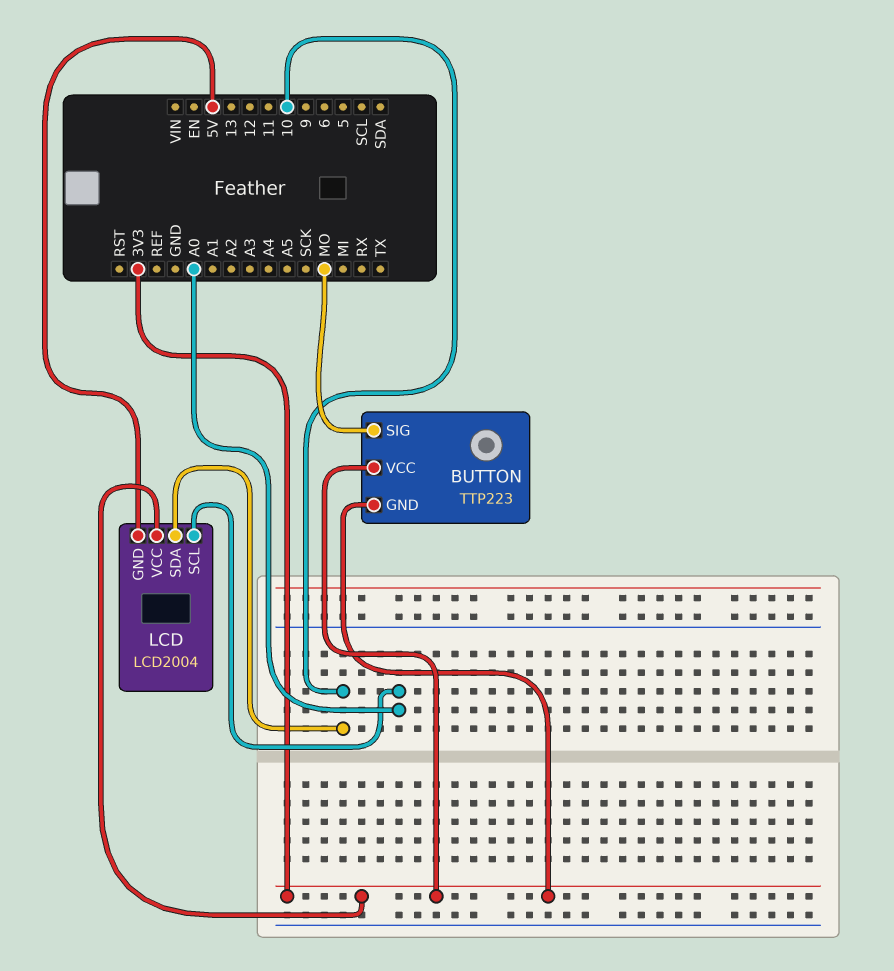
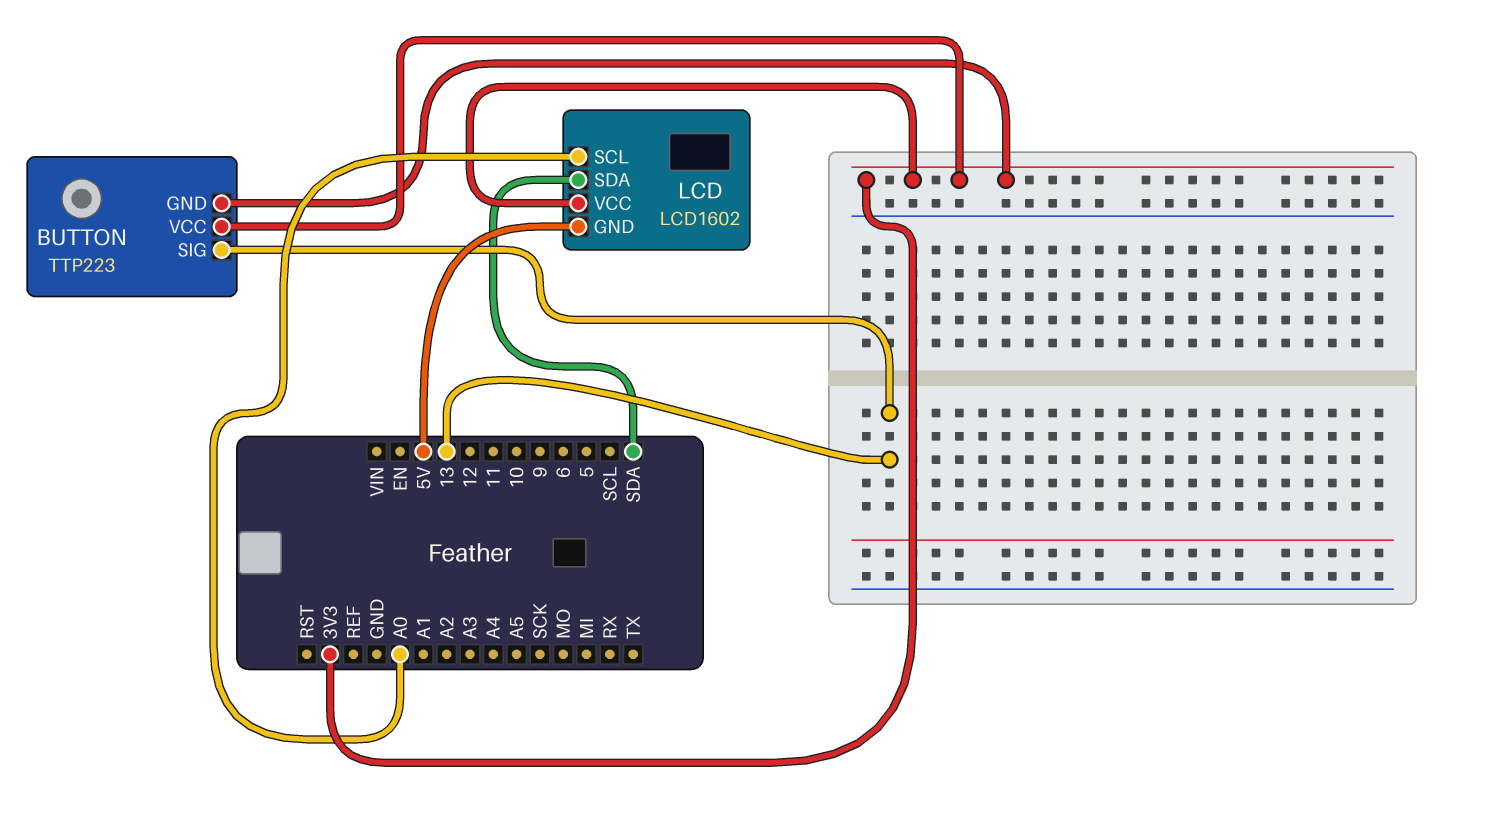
BUTTON pin SIG: MO -> 13
LCD: LCD2004 -> LCD1602
LCD pin SDA: 10 -> SDA

